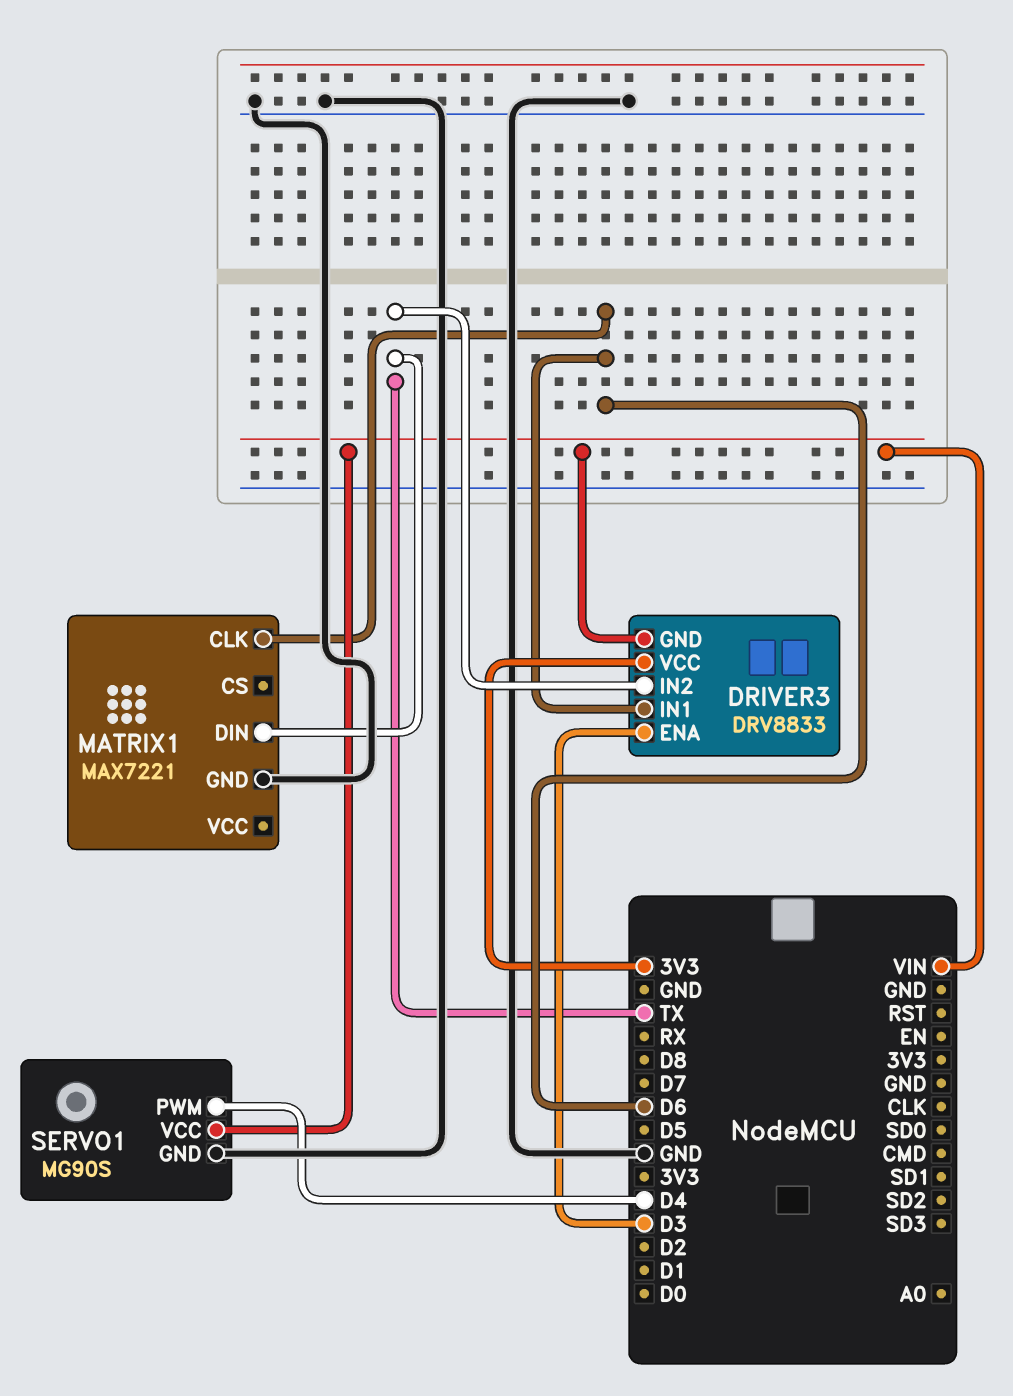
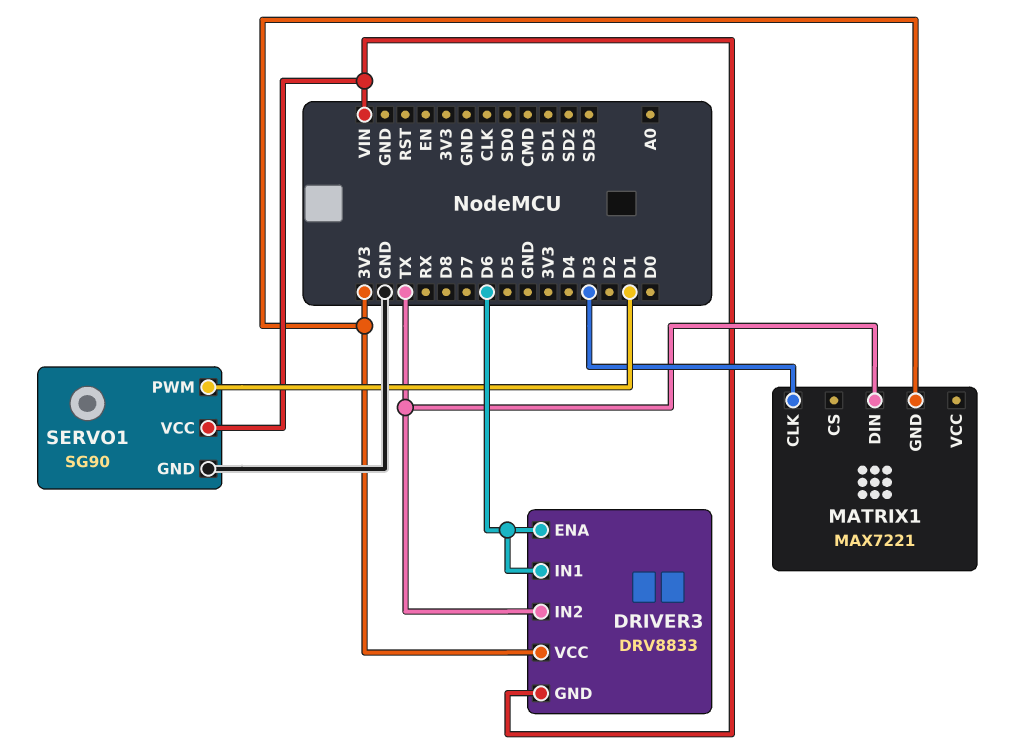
DRIVER3 pin ENA: D3 -> D6
MATRIX1 pin CLK: D6 -> D3
MATRIX1 pin GND: GND -> 3V3
SERVO1: MG90S -> SG90
SERVO1 pin PWM: D4 -> D1

